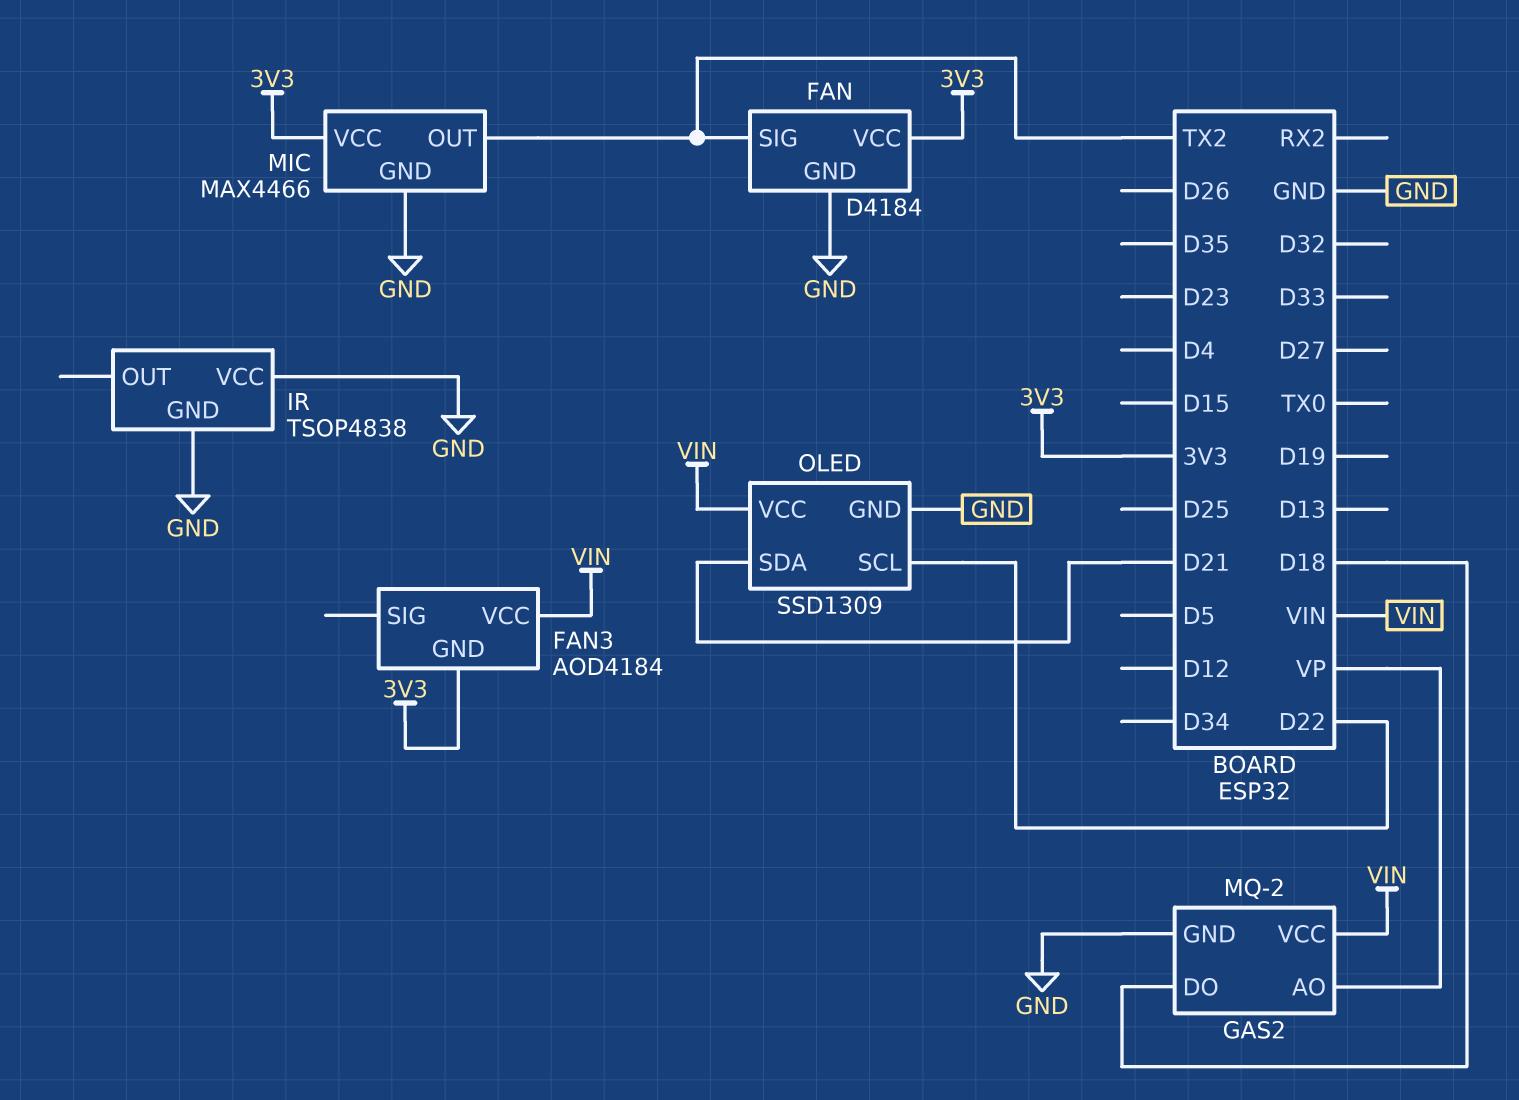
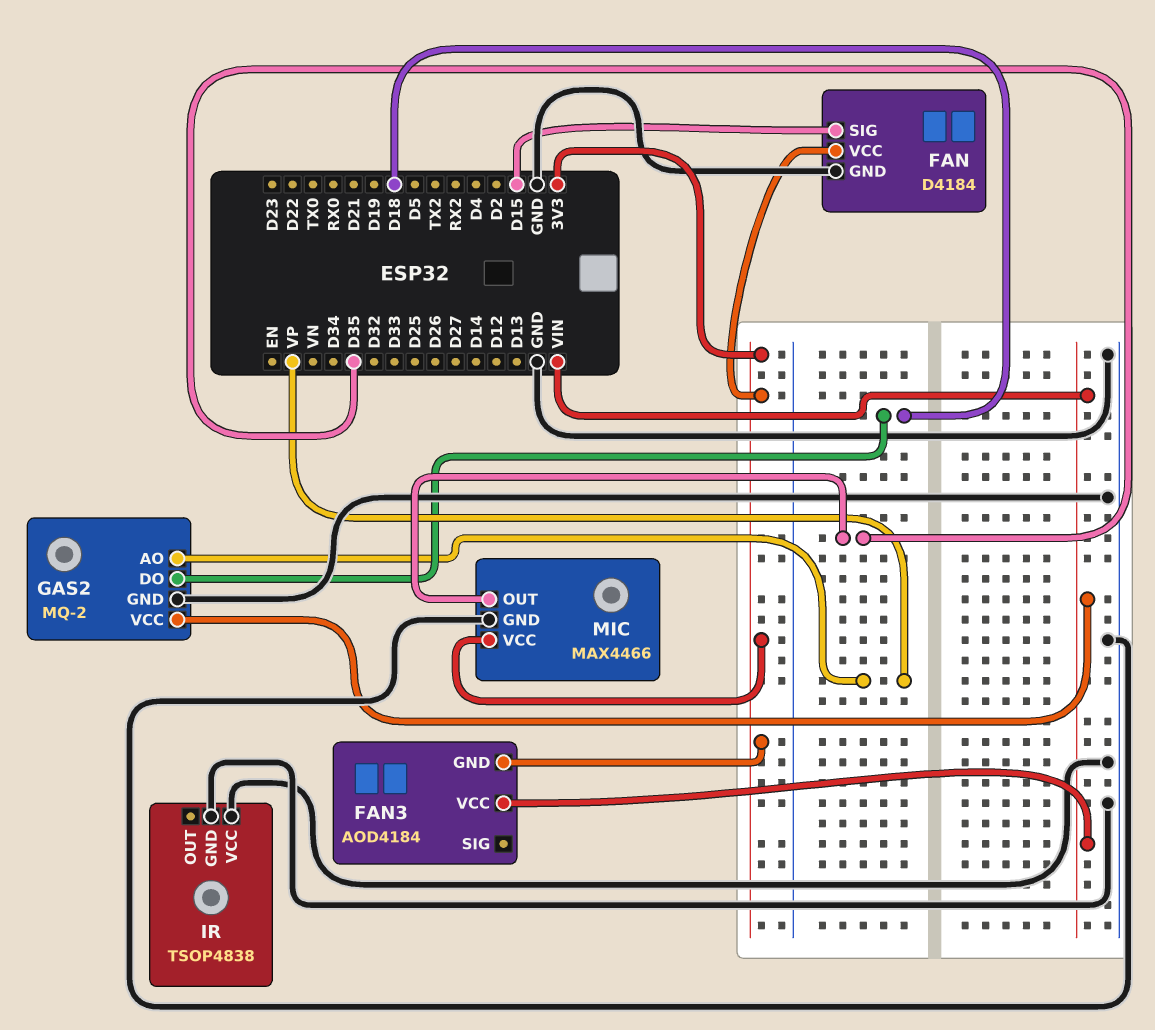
FAN pin SIG: TX2 -> D15
MIC pin OUT: TX2 -> D35
OLED: SSD1309 -> none
OLED pin GND: GND -> none
OLED pin SCL: D22 -> none
OLED pin SDA: D21 -> none
OLED pin VCC: VIN -> none

